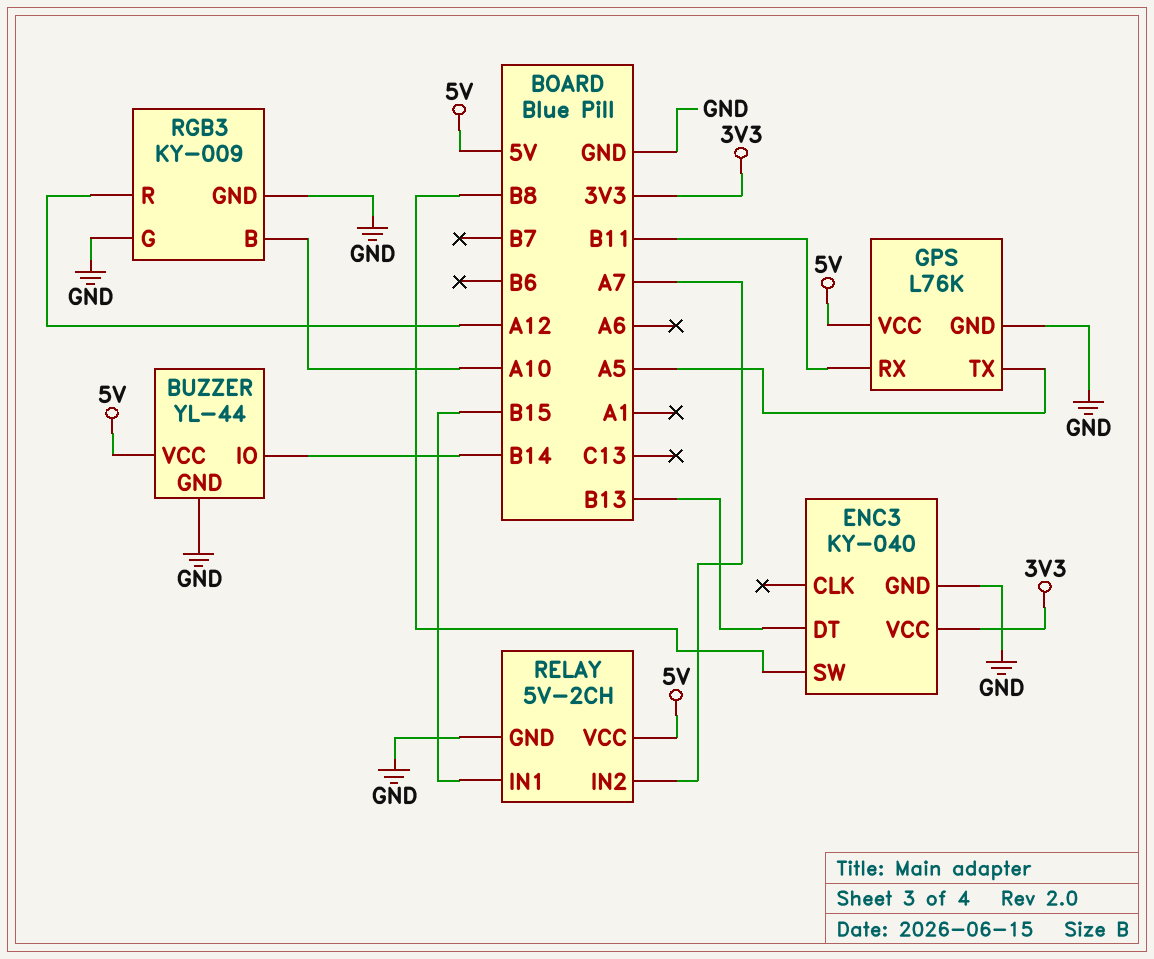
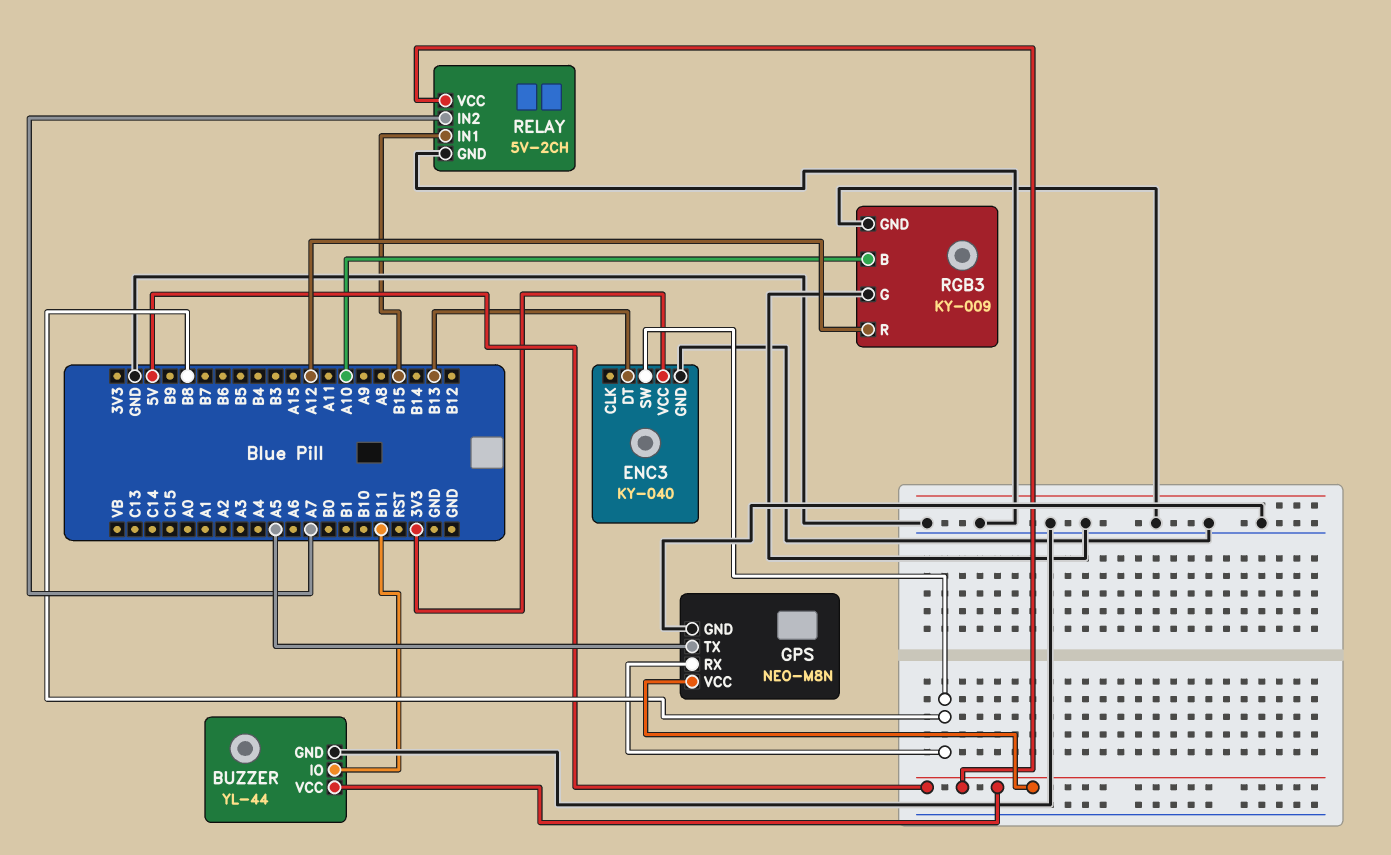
BUZZER pin IO: B14 -> B11
GPS: L76K -> NEO-M8N
GPS pin RX: B11 -> B8

